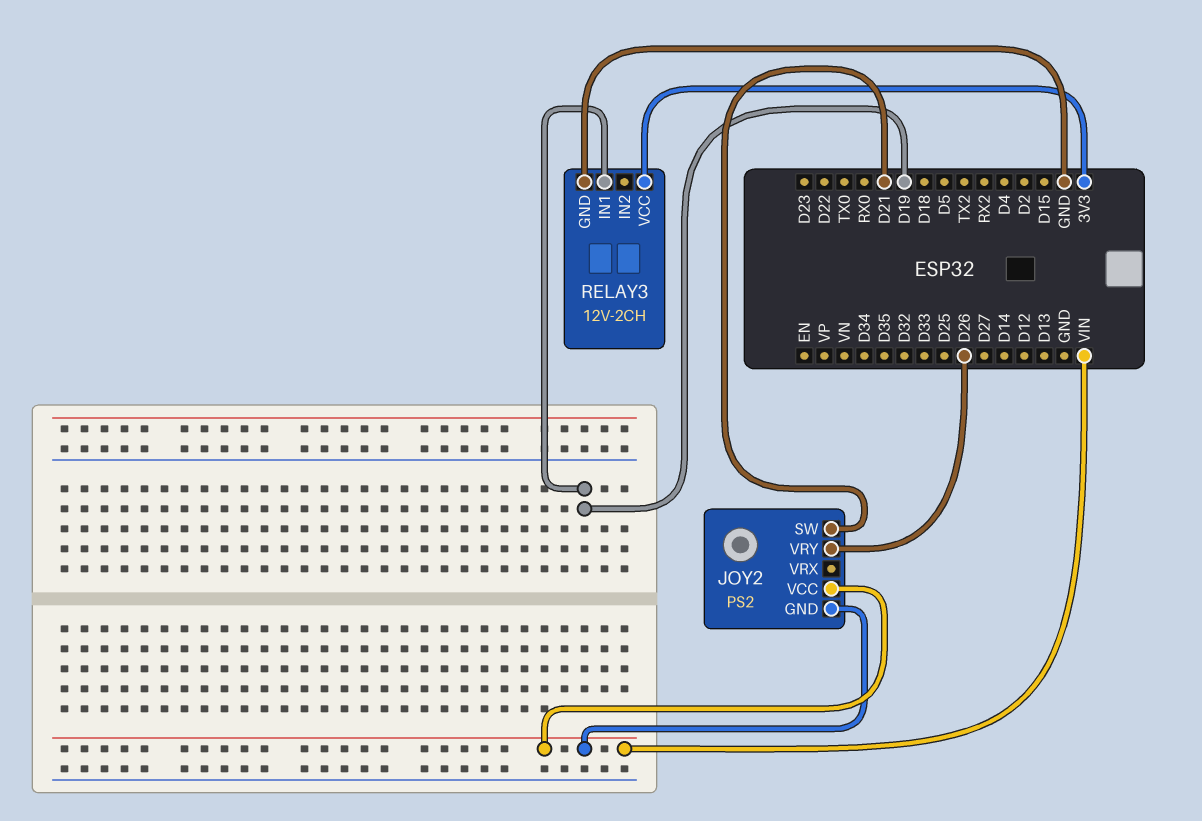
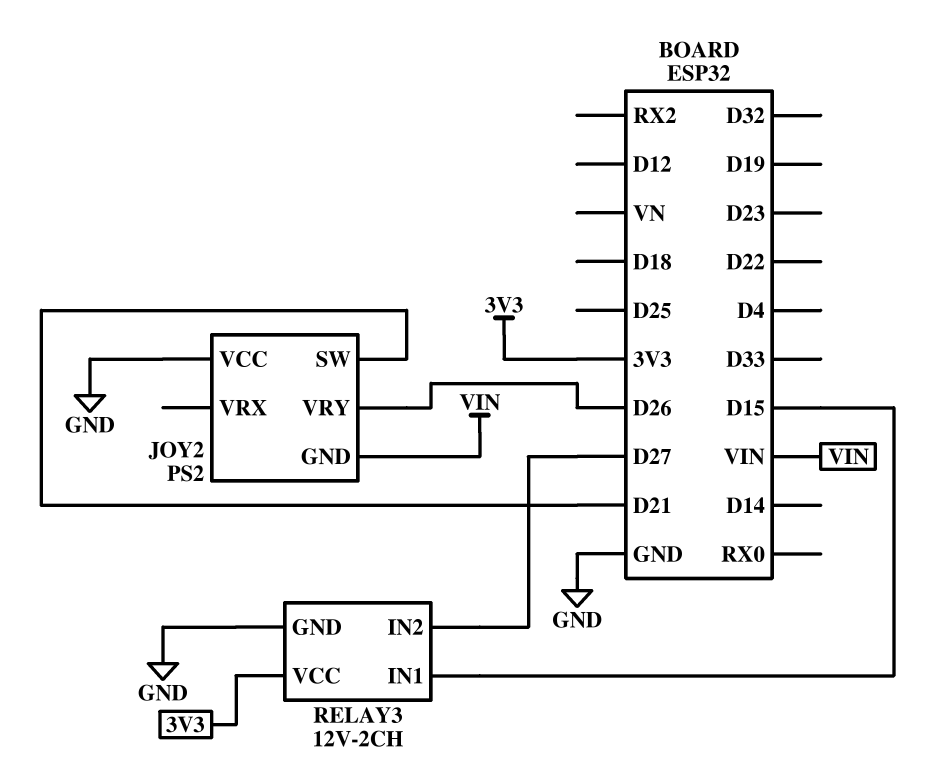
JOY2 pin VCC: VIN -> GND
RELAY3 pin IN1: D19 -> D15
RELAY3 pin IN2: none -> D27

